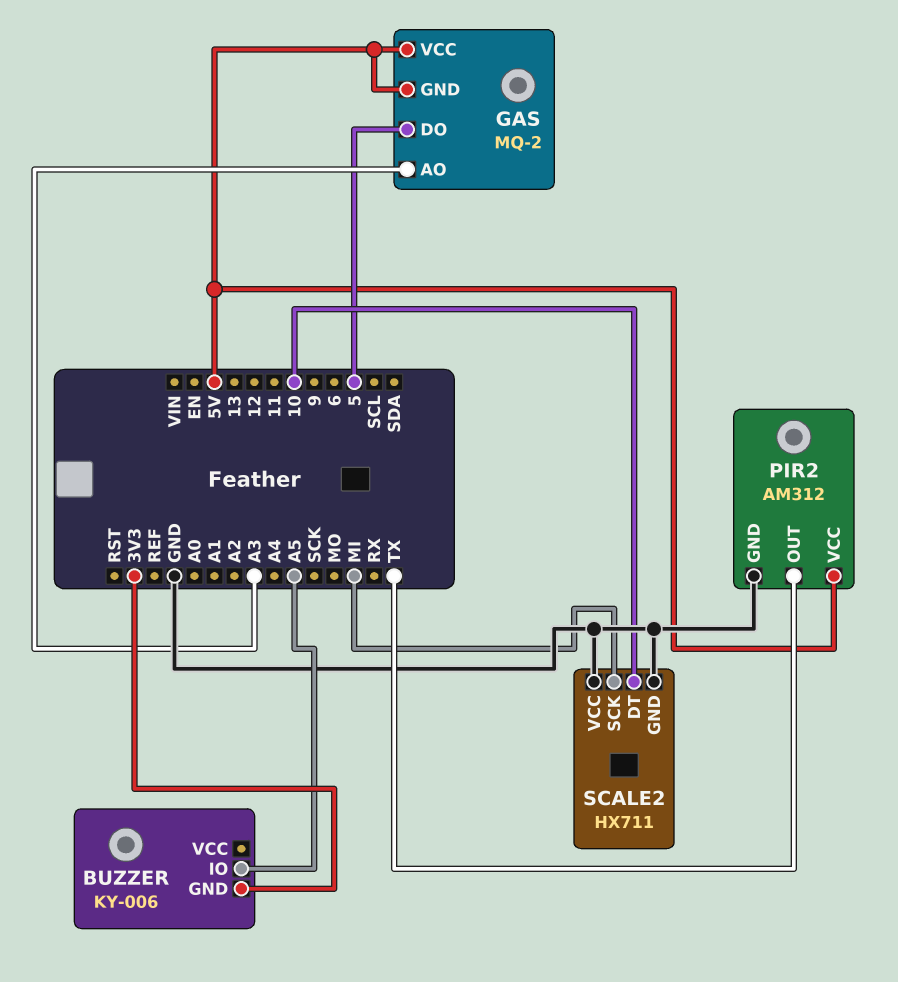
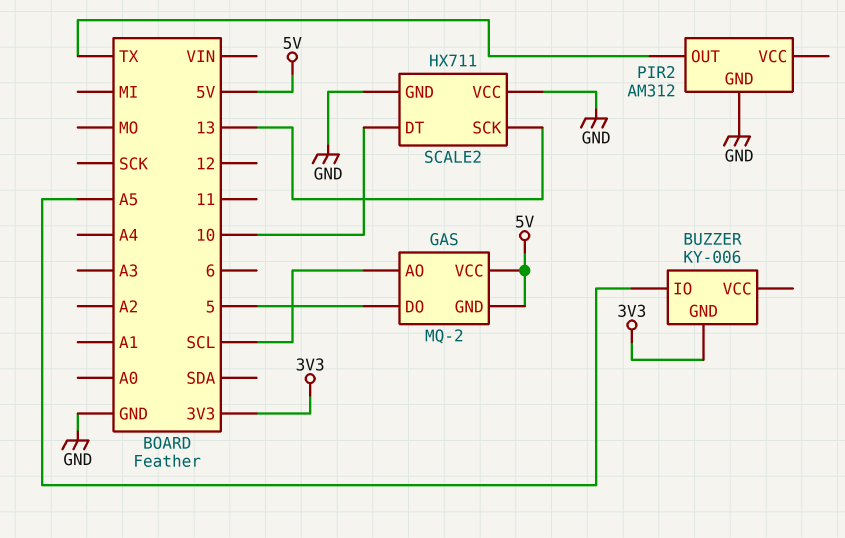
GAS pin AO: A3 -> SCL
PIR2 pin VCC: 5V -> none
SCALE2 pin SCK: MI -> 13

